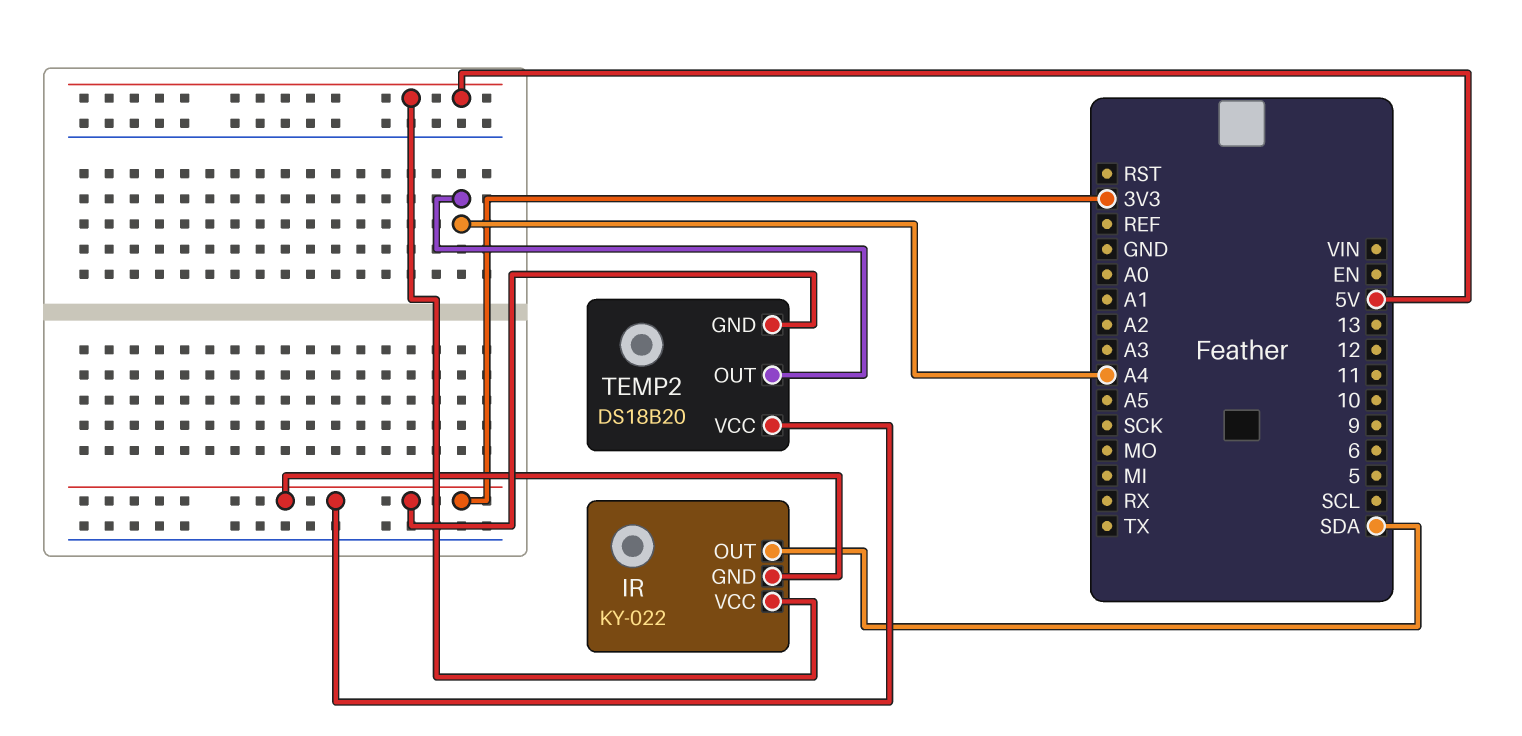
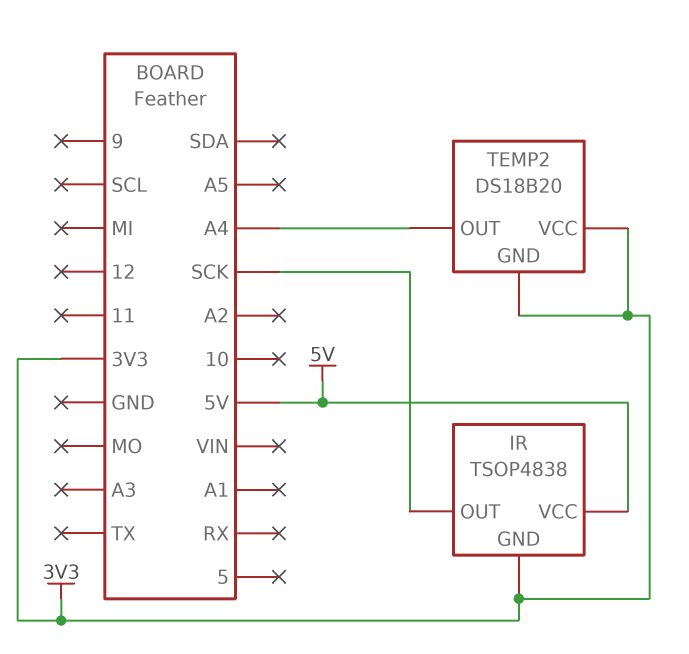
IR: KY-022 -> TSOP4838
IR pin OUT: SDA -> SCK

